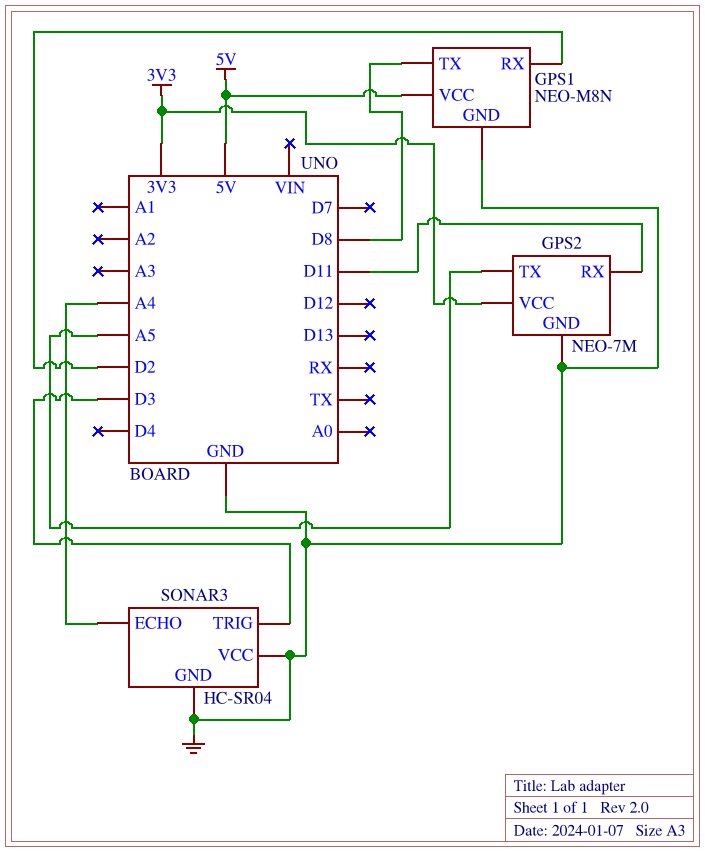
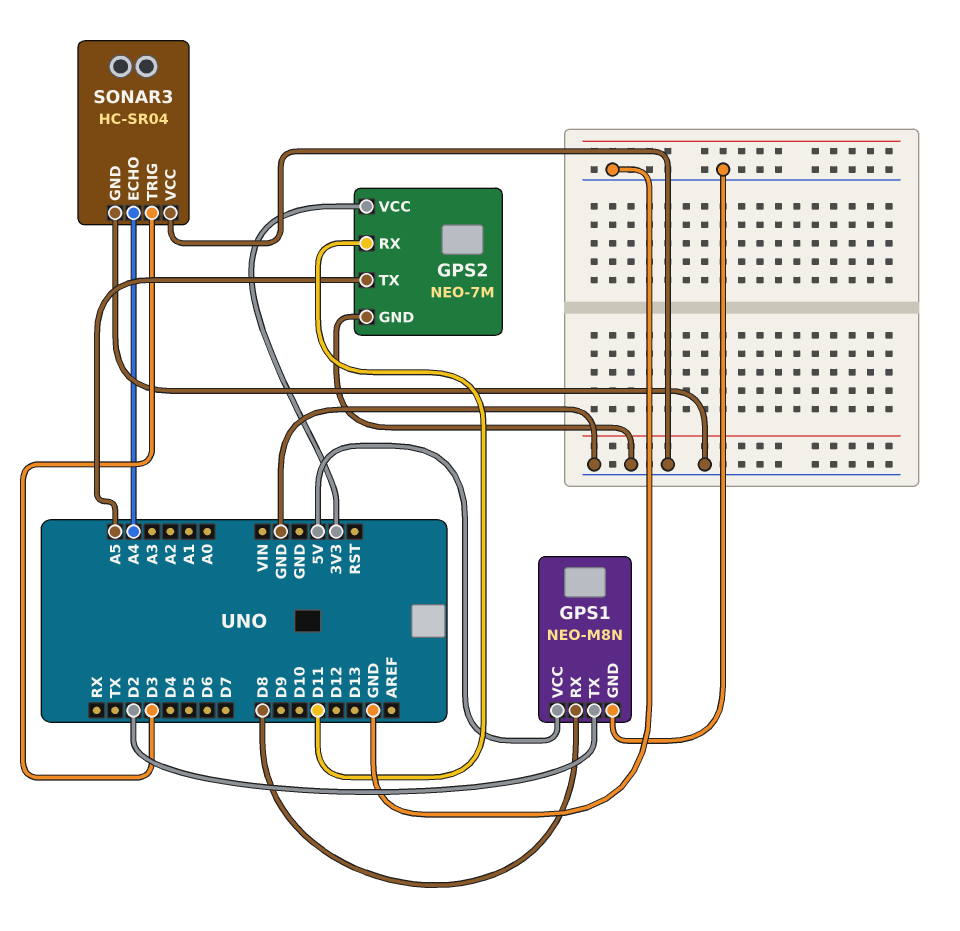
GPS1 pin RX: D2 -> D8
GPS1 pin TX: D8 -> D2

